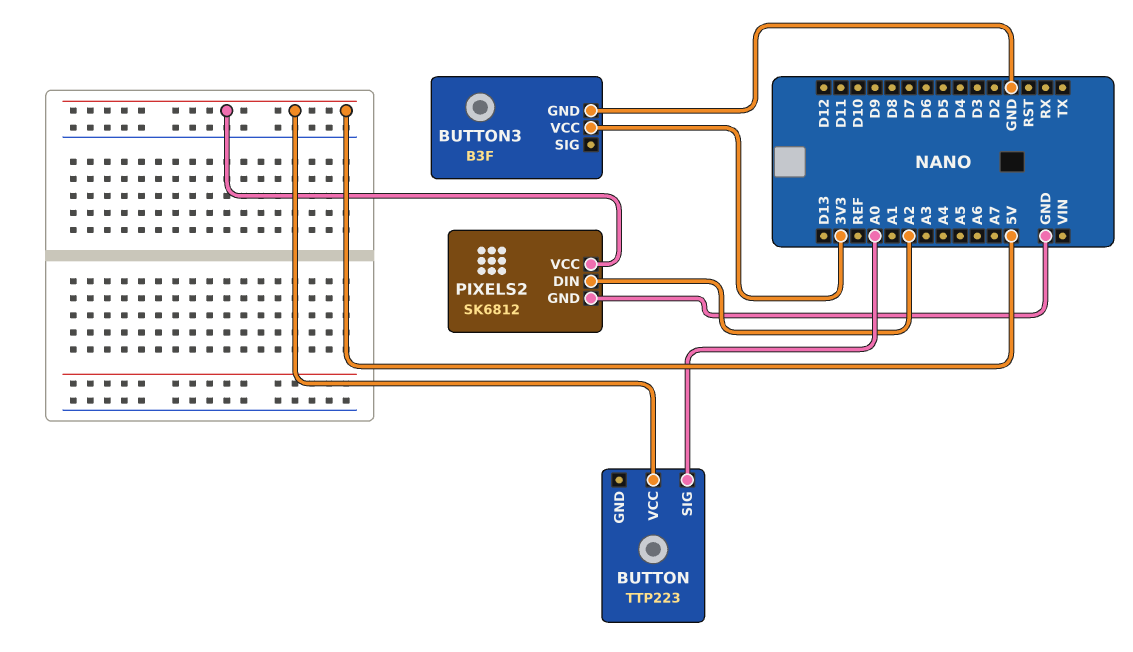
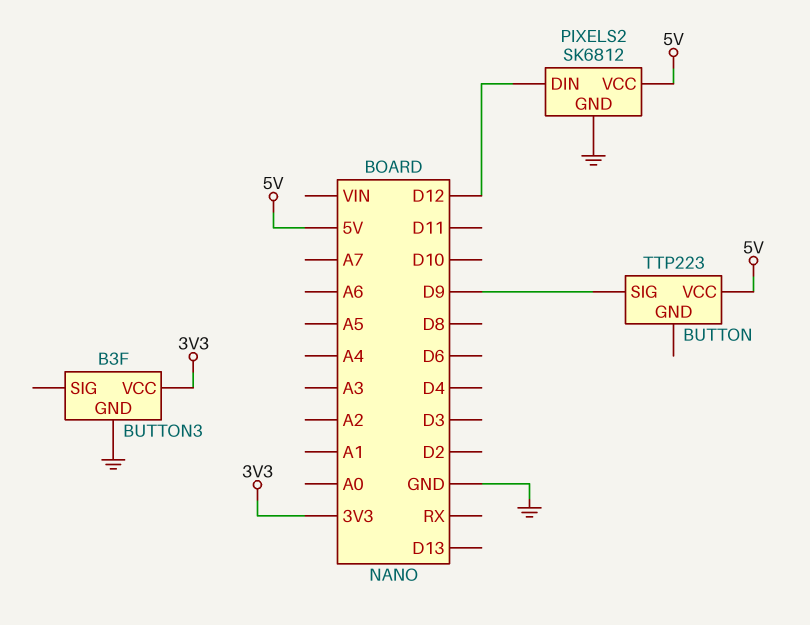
BUTTON pin SIG: A0 -> D9
PIXELS2 pin DIN: A2 -> D12

